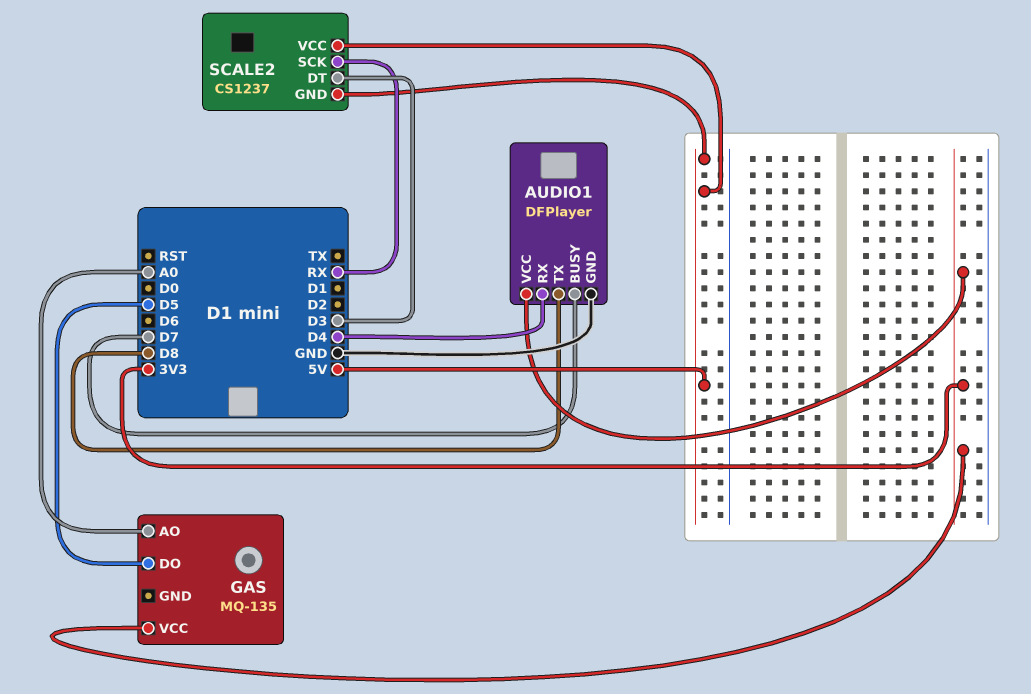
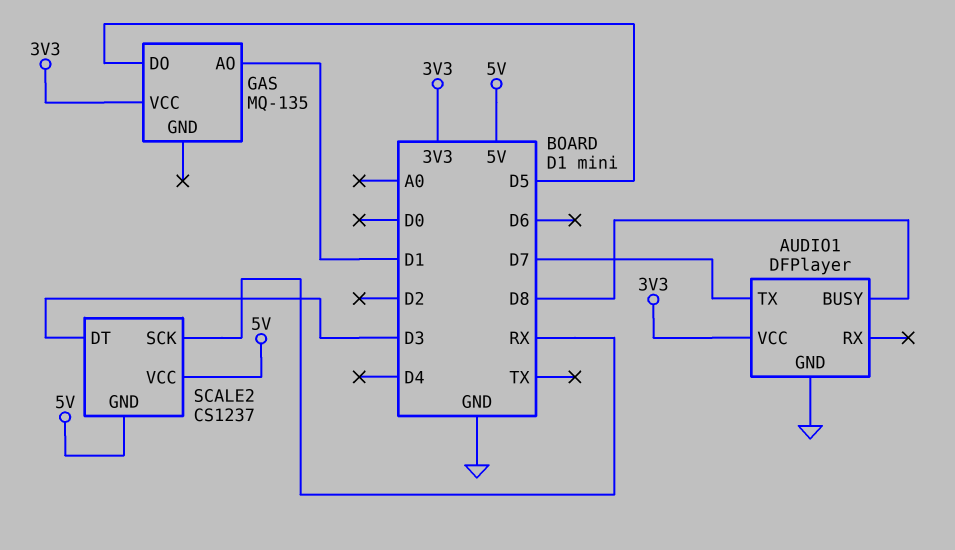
AUDIO1 pin BUSY: D7 -> D8
AUDIO1 pin RX: D4 -> none
AUDIO1 pin TX: D8 -> D7
GAS pin AO: A0 -> D1

